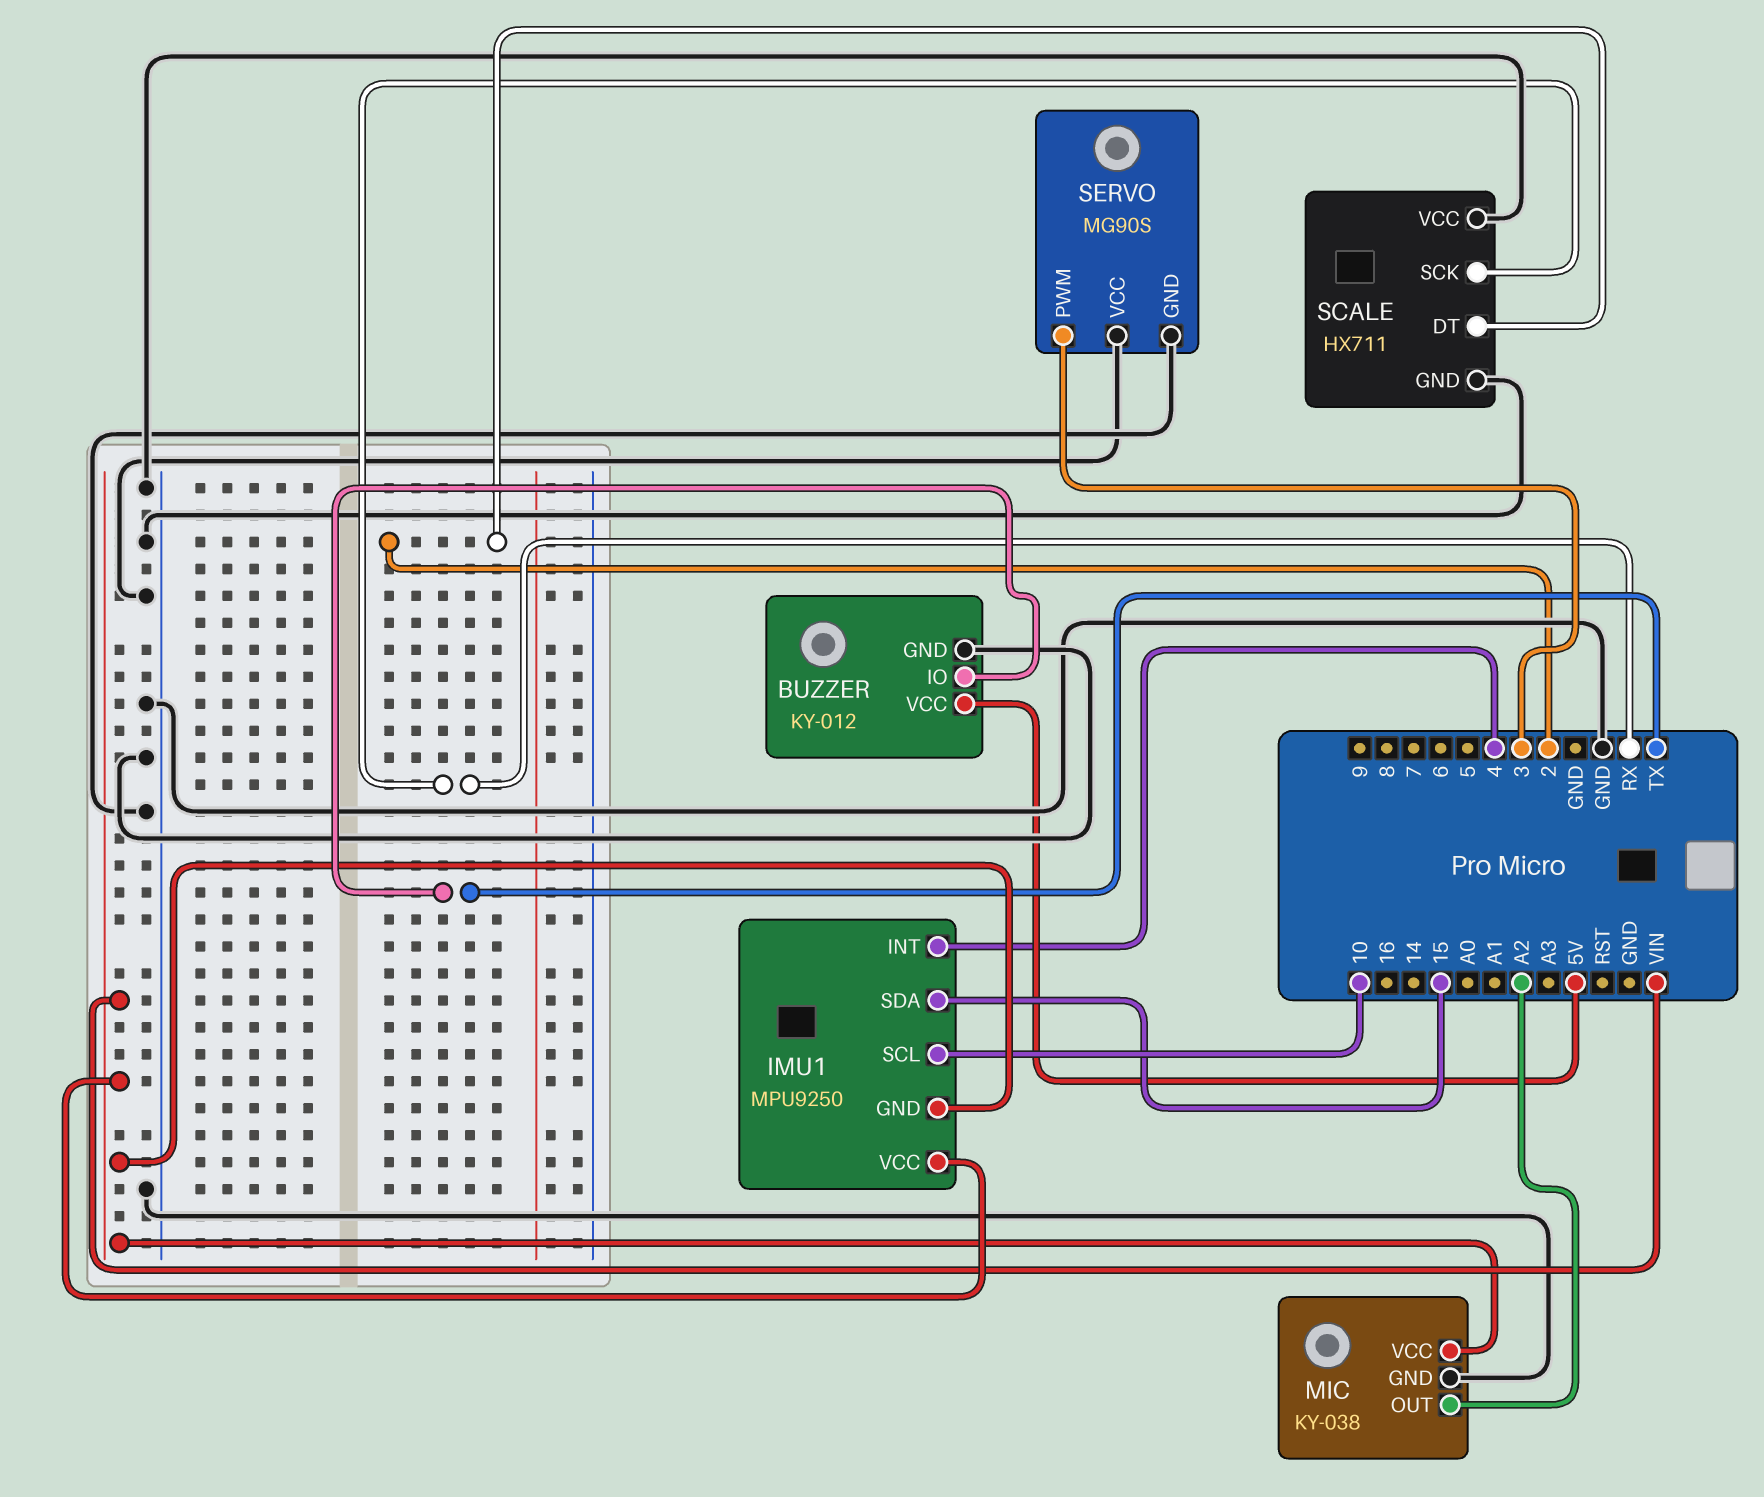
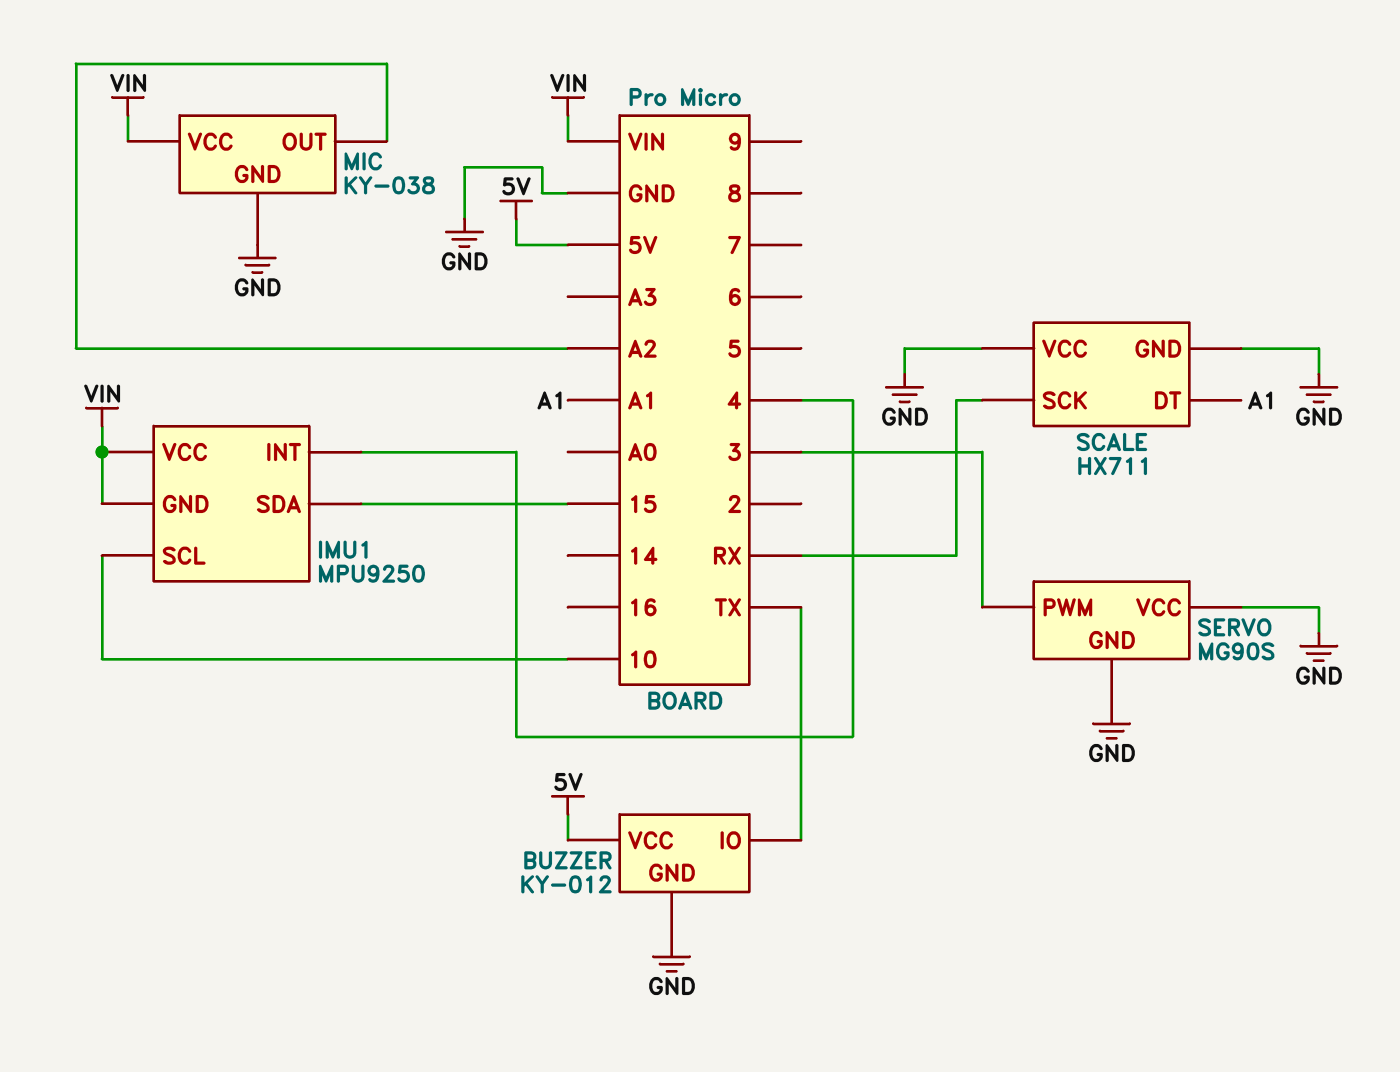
SCALE pin DT: 2 -> A1

